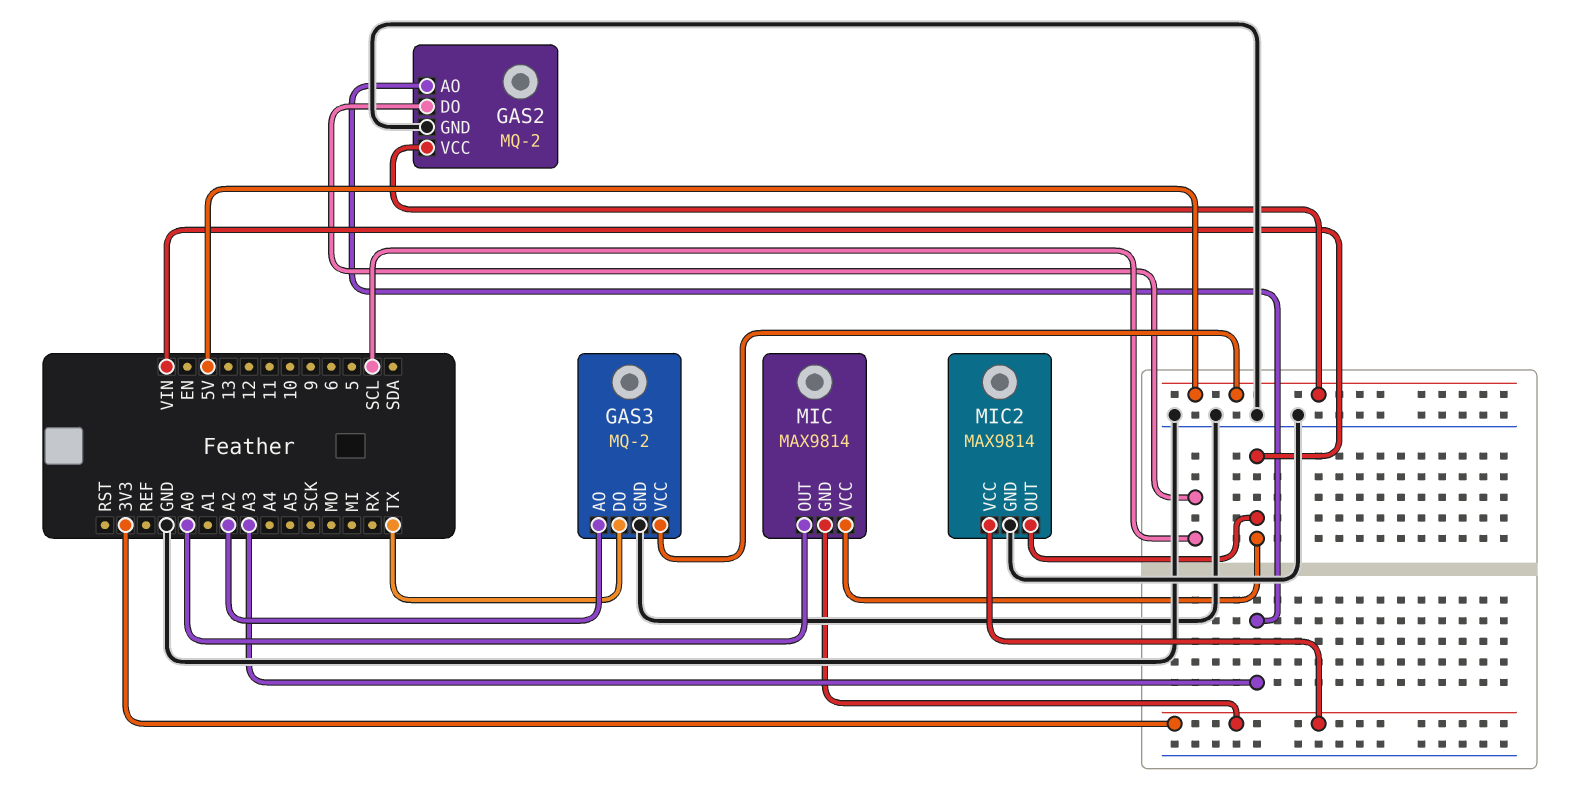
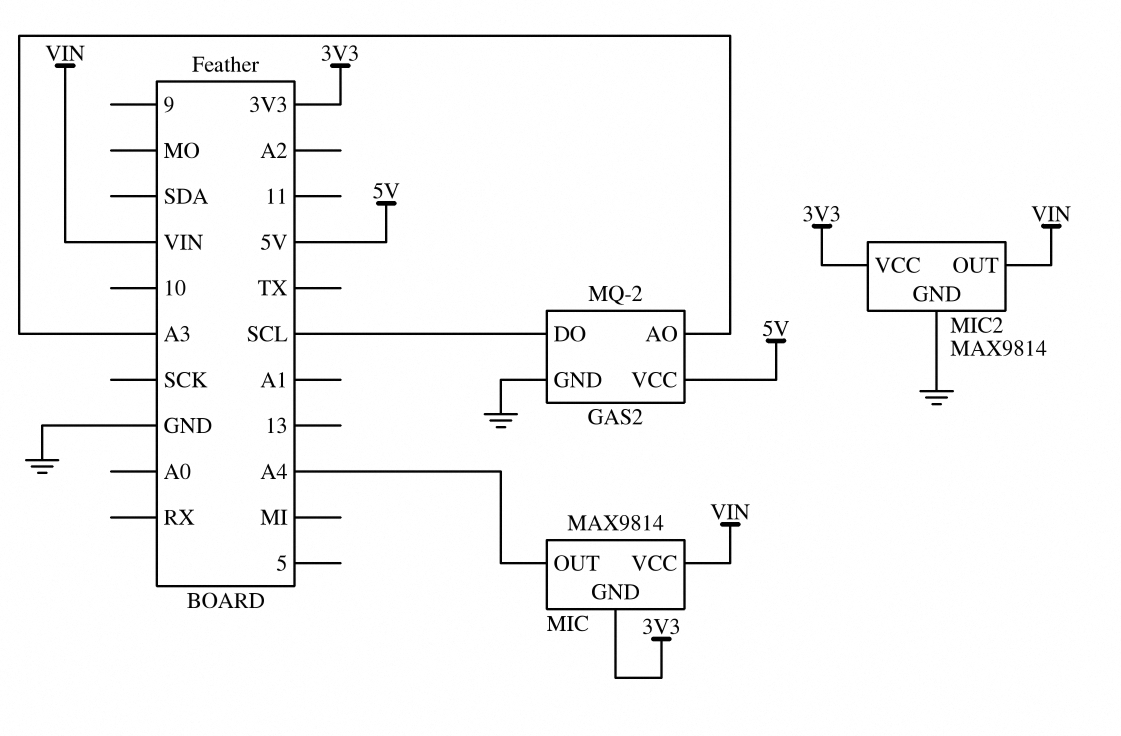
GAS3: MQ-2 -> none
GAS3 pin AO: A2 -> none
GAS3 pin DO: TX -> none
GAS3 pin GND: GND -> none
GAS3 pin VCC: 5V -> none
MIC pin OUT: A0 -> A4

